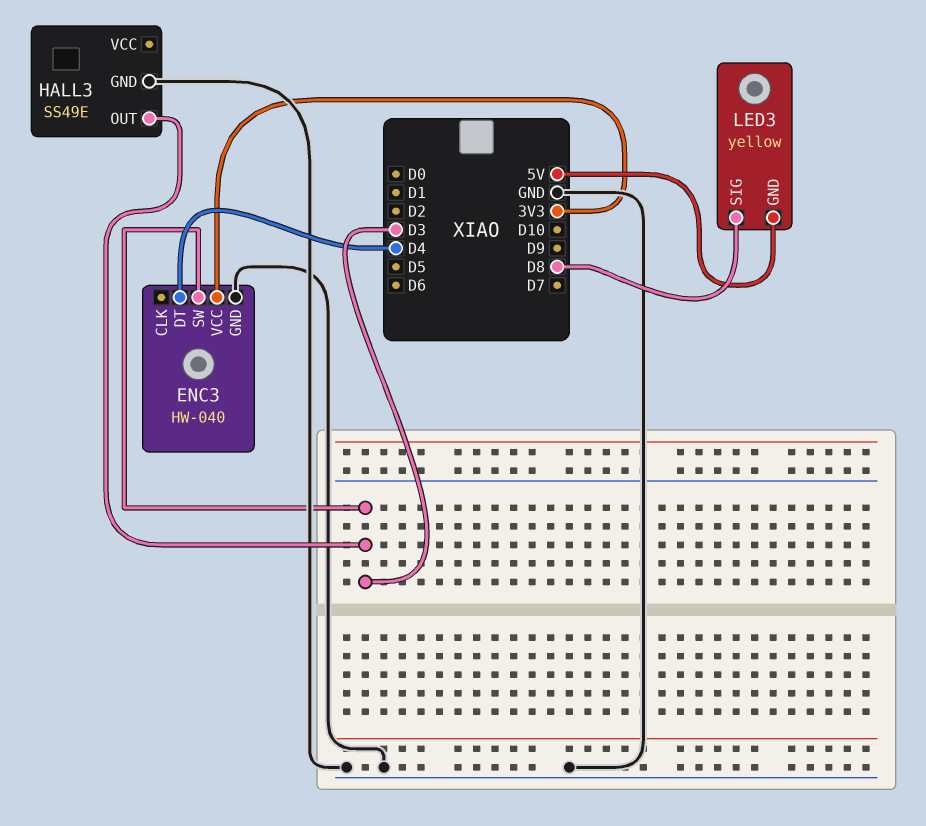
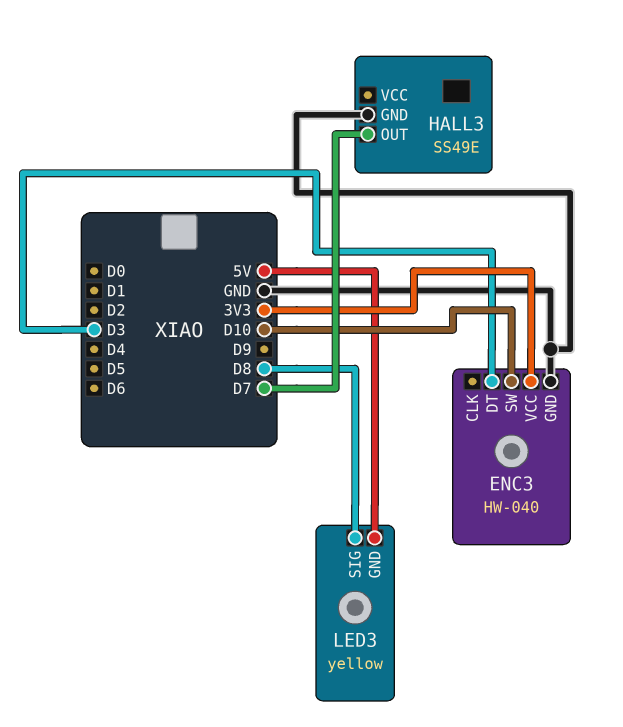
ENC3 pin DT: D4 -> D3
ENC3 pin SW: D3 -> D10
HALL3 pin OUT: D3 -> D7

